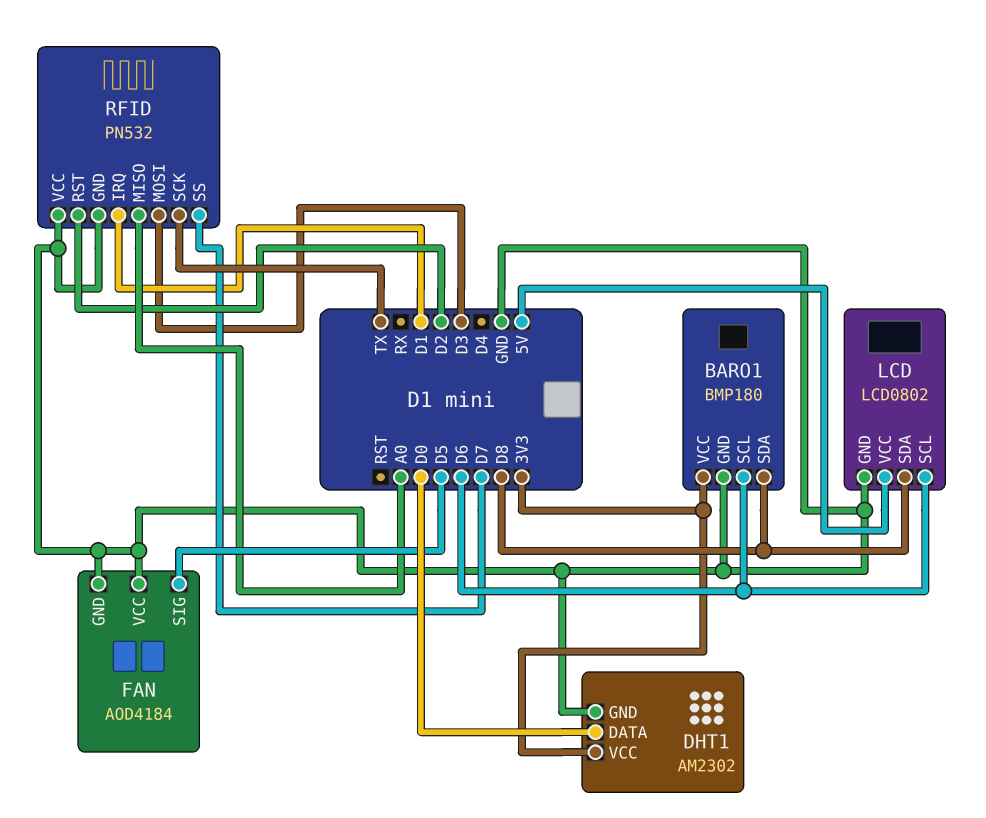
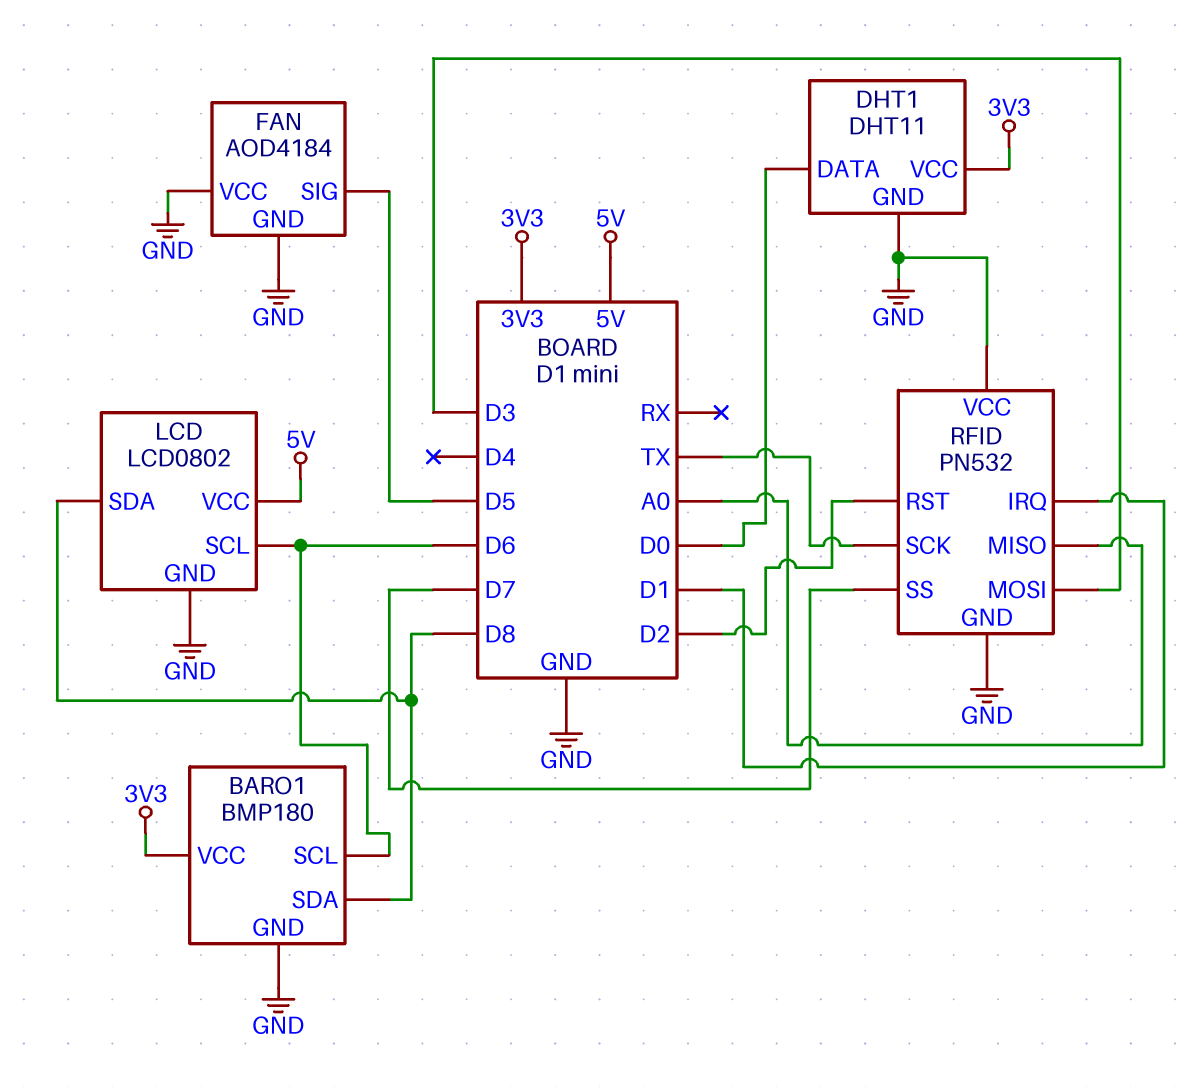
DHT1: AM2302 -> DHT11

